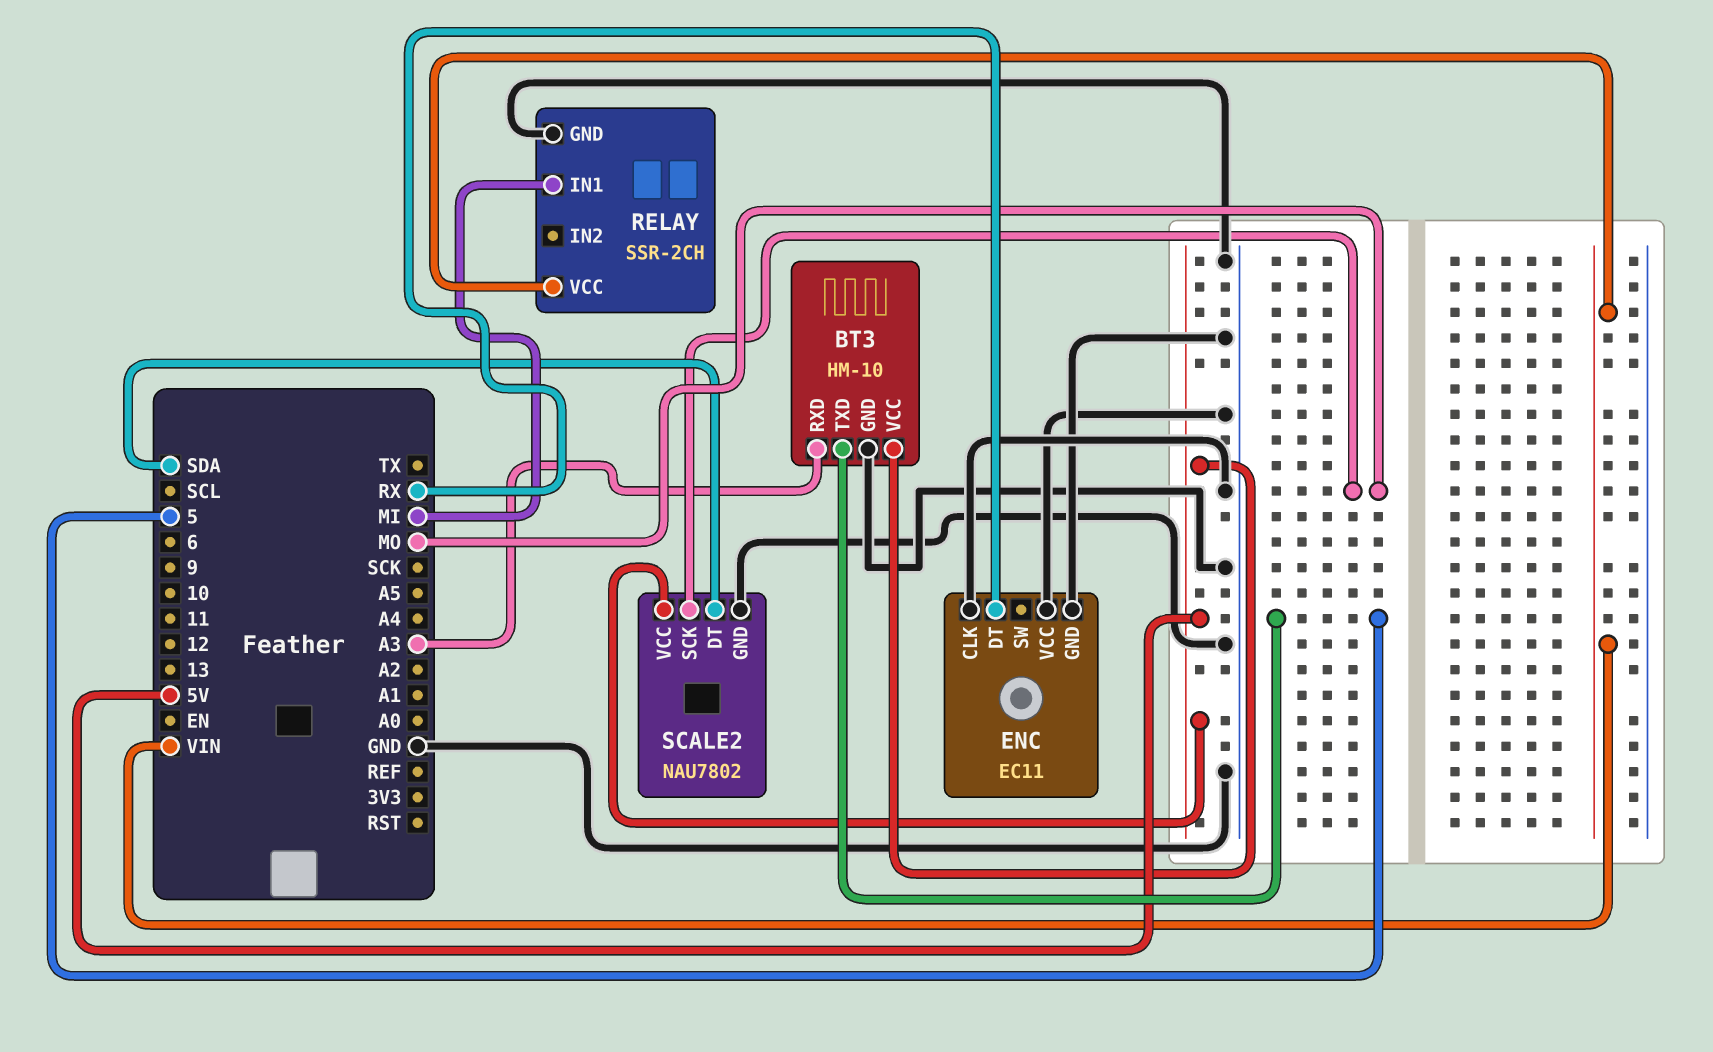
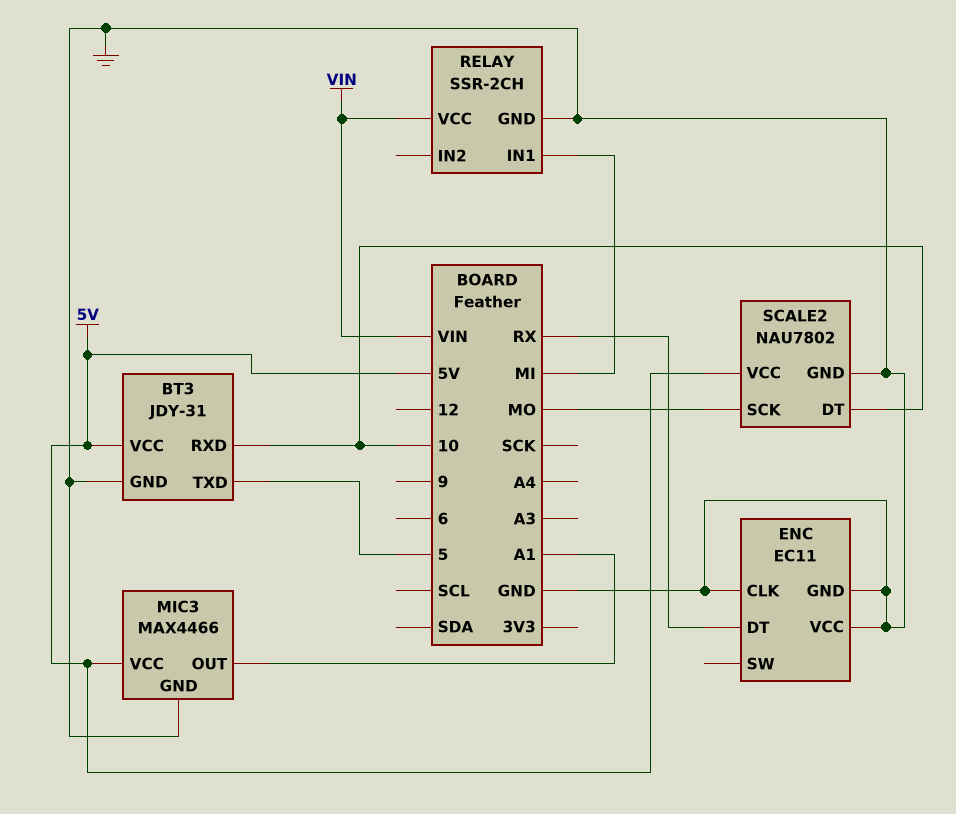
BT3: HM-10 -> JDY-31
BT3 pin RXD: A3 -> 10
MIC3: none -> MAX4466
MIC3 pin GND: none -> GND
MIC3 pin OUT: none -> A1
MIC3 pin VCC: none -> 5V
SCALE2 pin DT: SDA -> 10

